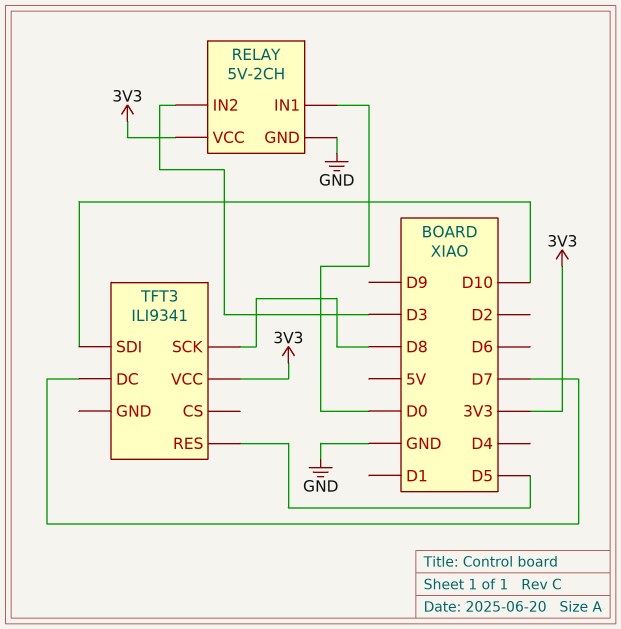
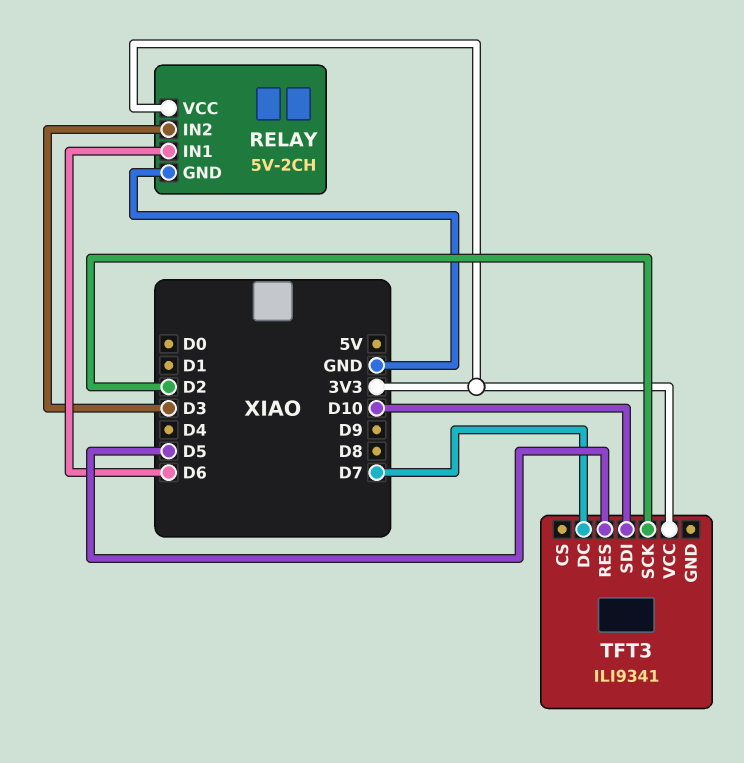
RELAY pin IN1: D0 -> D6
TFT3 pin SCK: D8 -> D2

